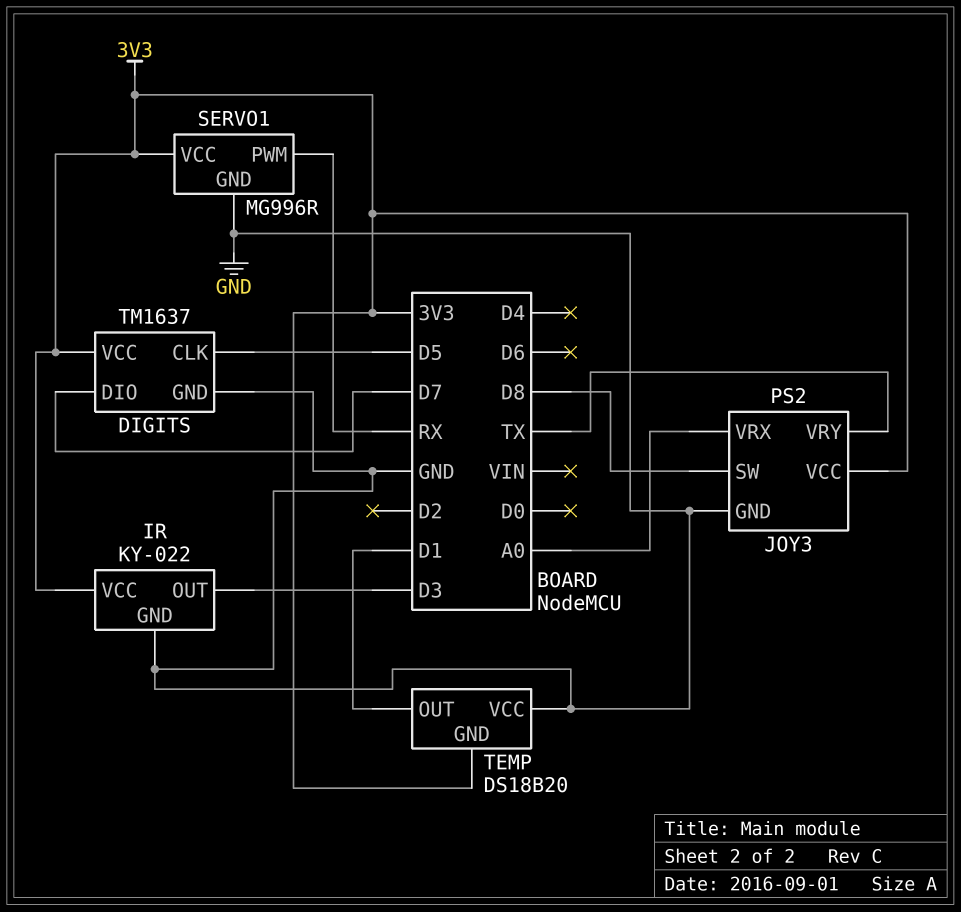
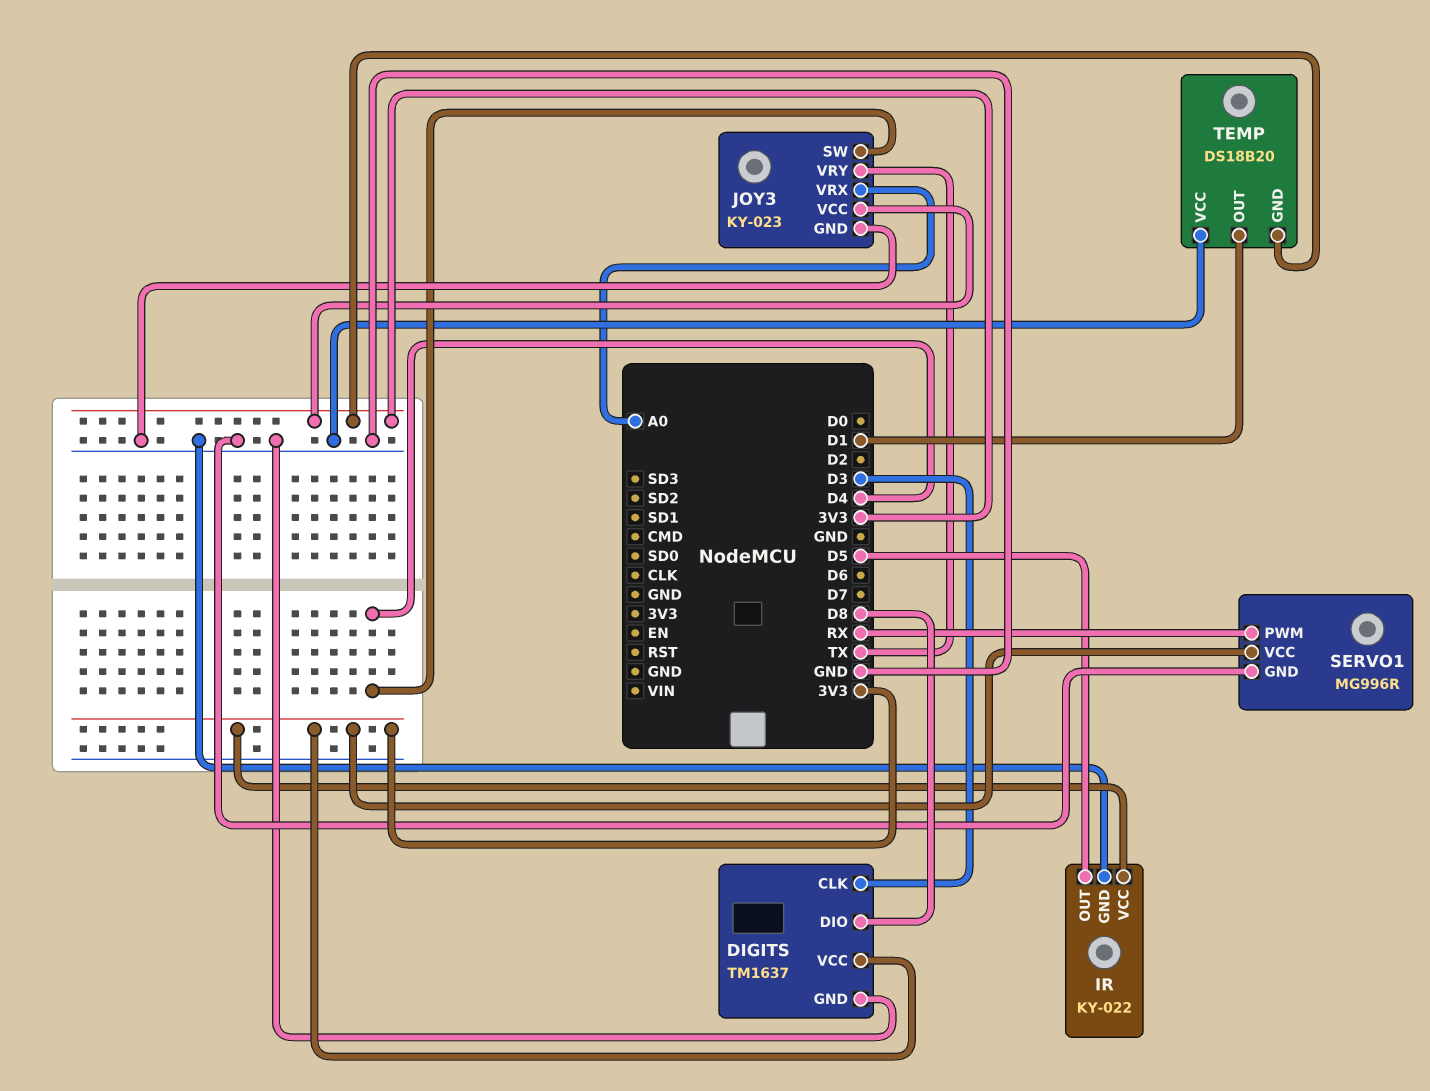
DIGITS pin CLK: D5 -> D3
DIGITS pin DIO: D7 -> D8
IR pin OUT: D3 -> D5
JOY3: PS2 -> KY-023
JOY3 pin SW: D8 -> D4

